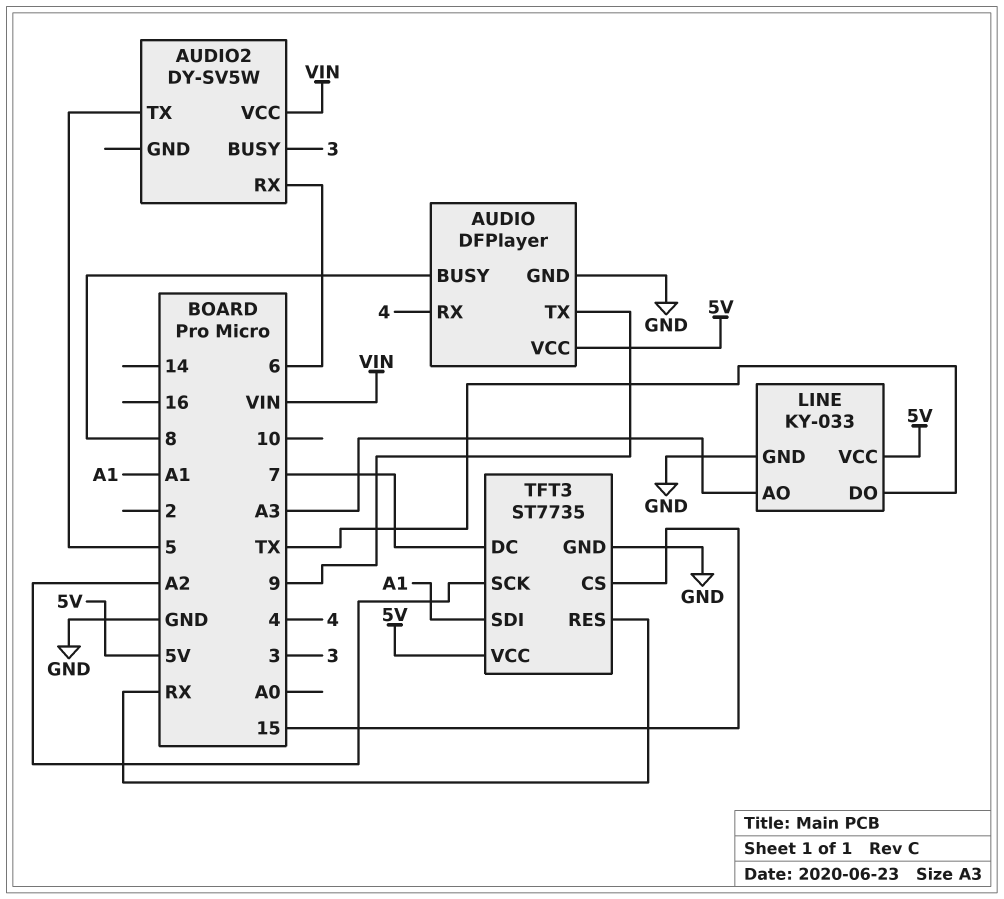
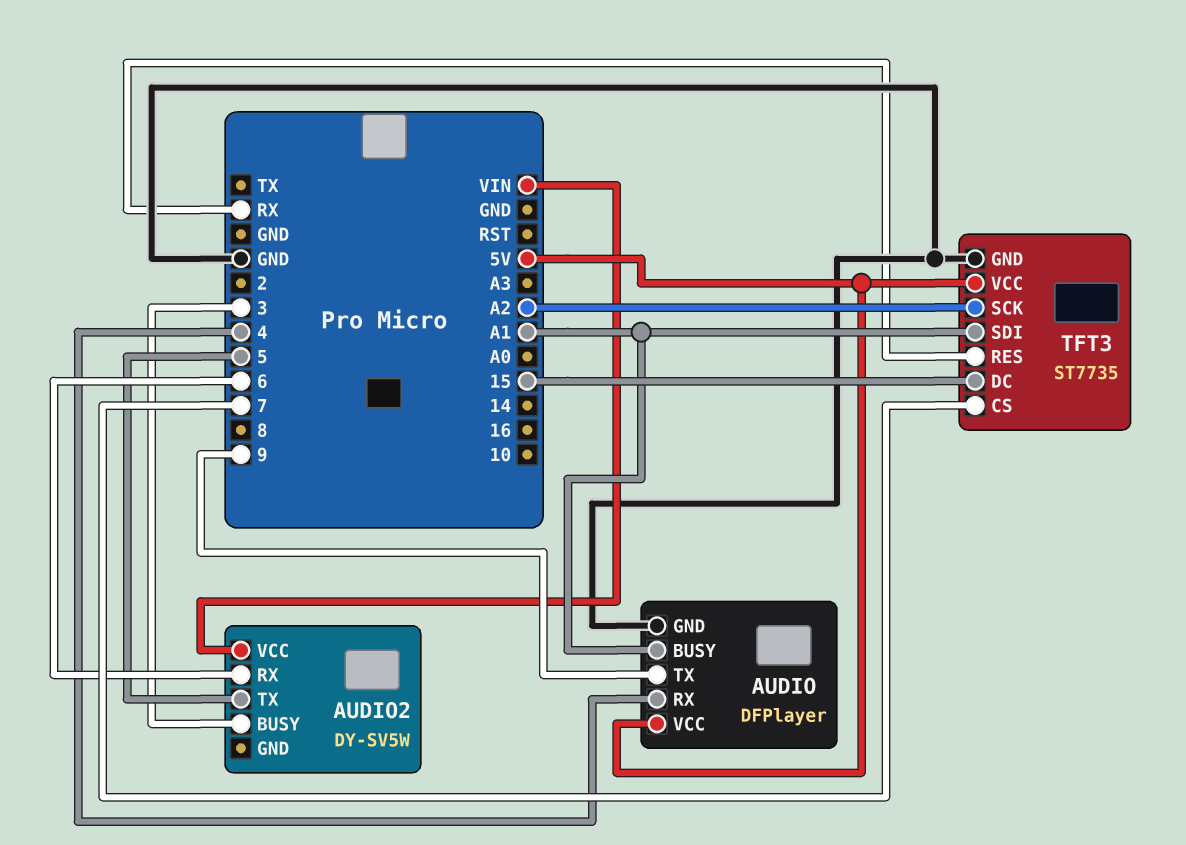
AUDIO pin BUSY: 8 -> A1
LINE: KY-033 -> none
LINE pin AO: A3 -> none
LINE pin DO: TX -> none
LINE pin GND: GND -> none
LINE pin VCC: 5V -> none
TFT3 pin CS: 15 -> 7
TFT3 pin DC: 7 -> 15

